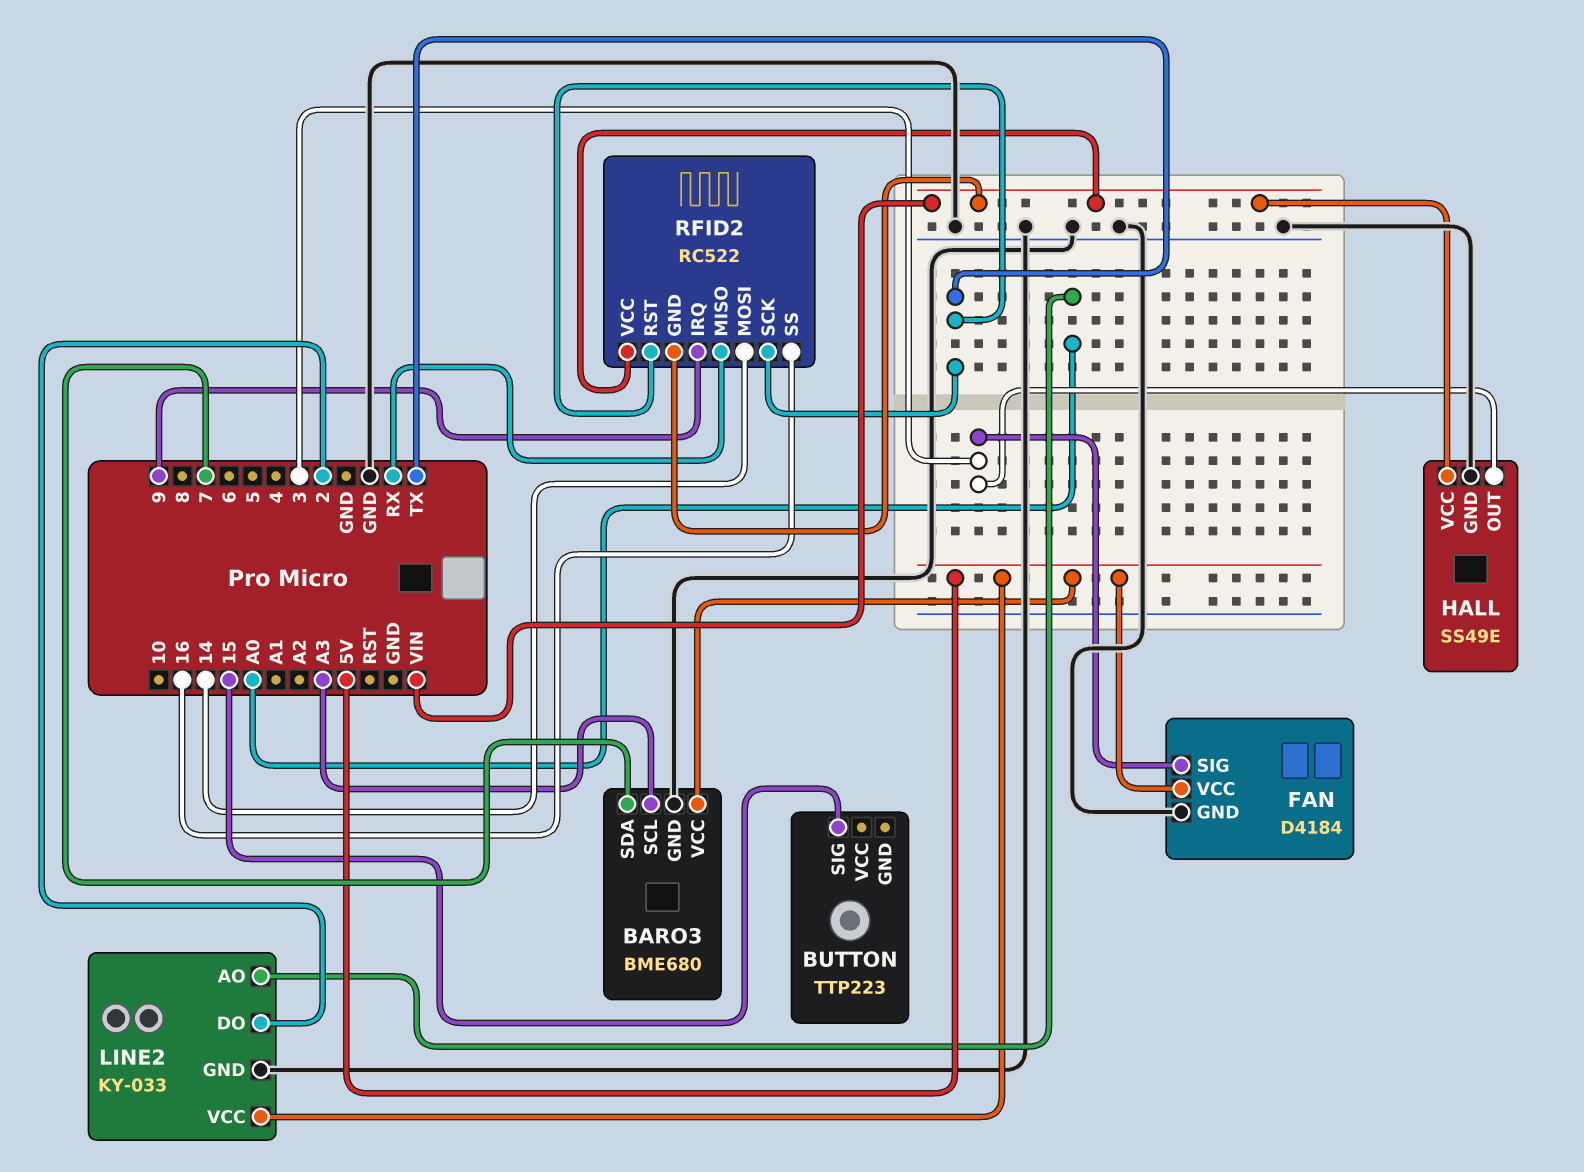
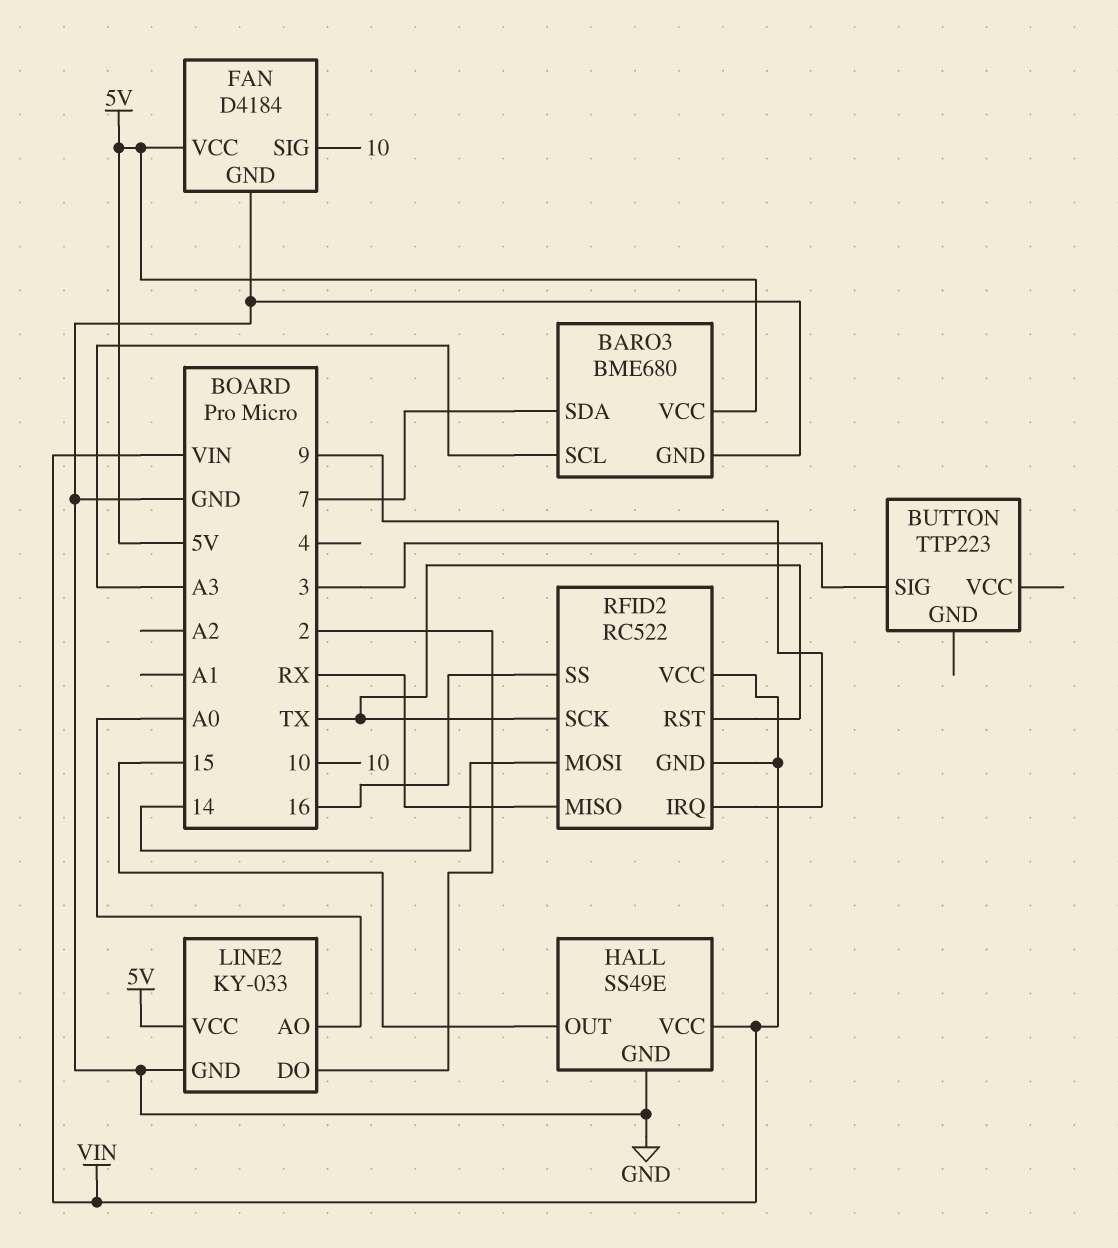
BUTTON pin SIG: 15 -> 3
FAN pin SIG: 3 -> 10
HALL pin OUT: 3 -> 15

